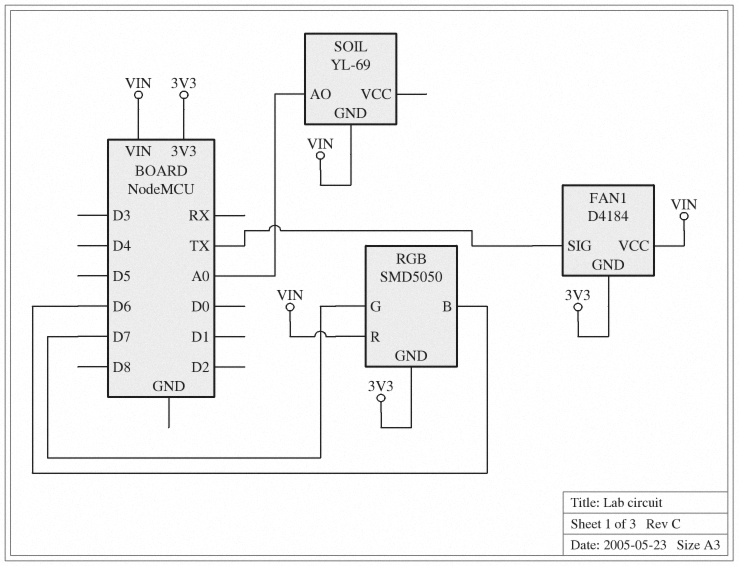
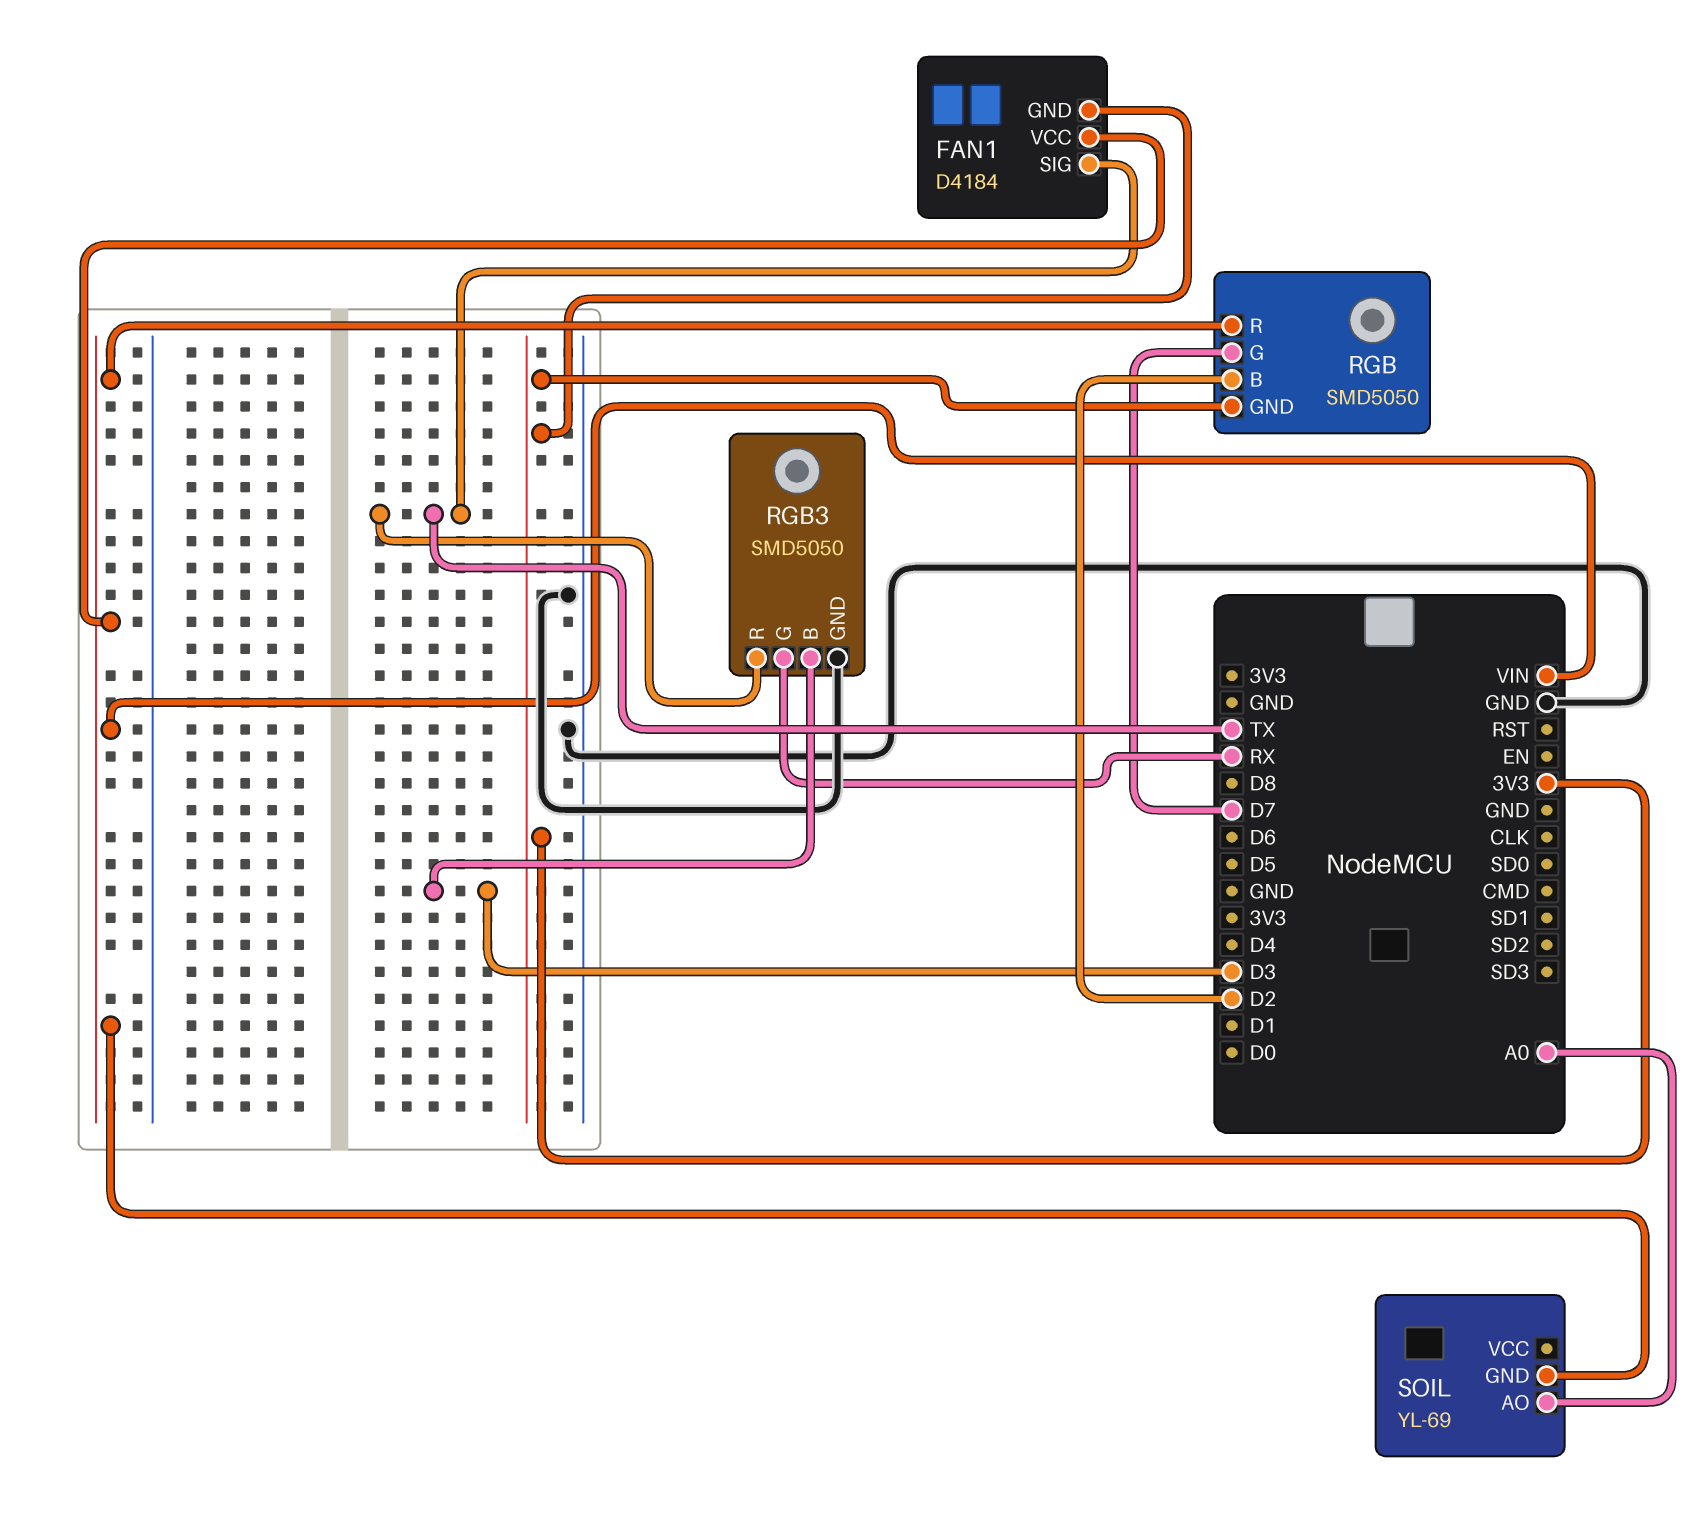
RGB pin B: D6 -> D2
RGB3: none -> SMD5050
RGB3 pin B: none -> D3
RGB3 pin G: none -> RX
RGB3 pin GND: none -> GND
RGB3 pin R: none -> TX

